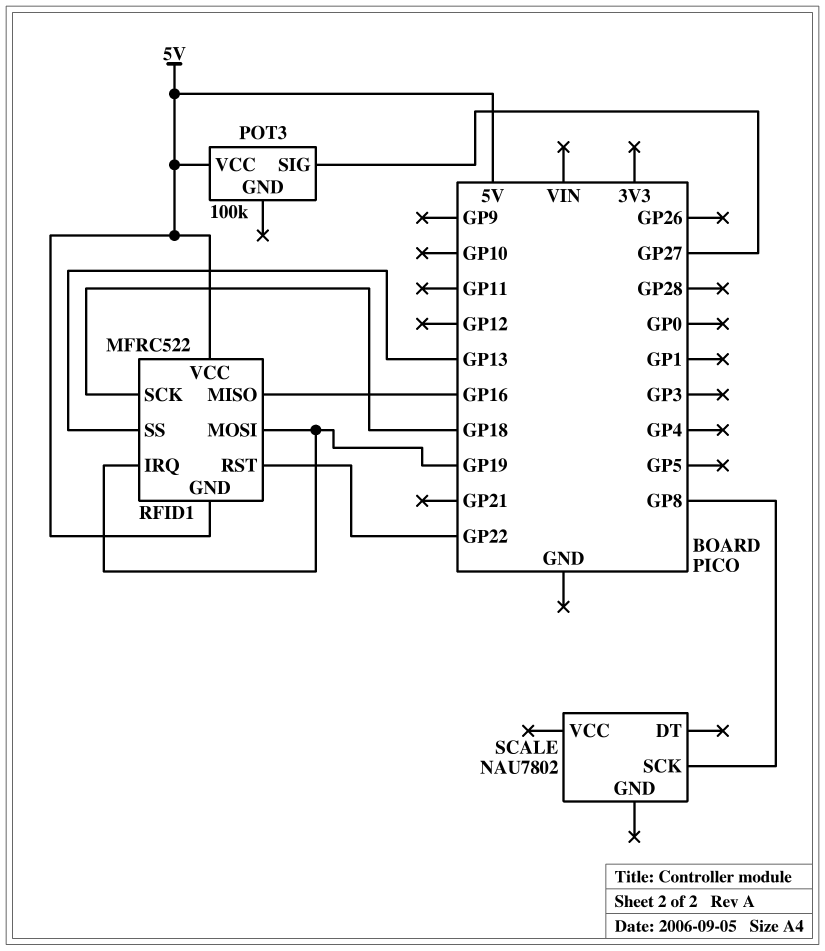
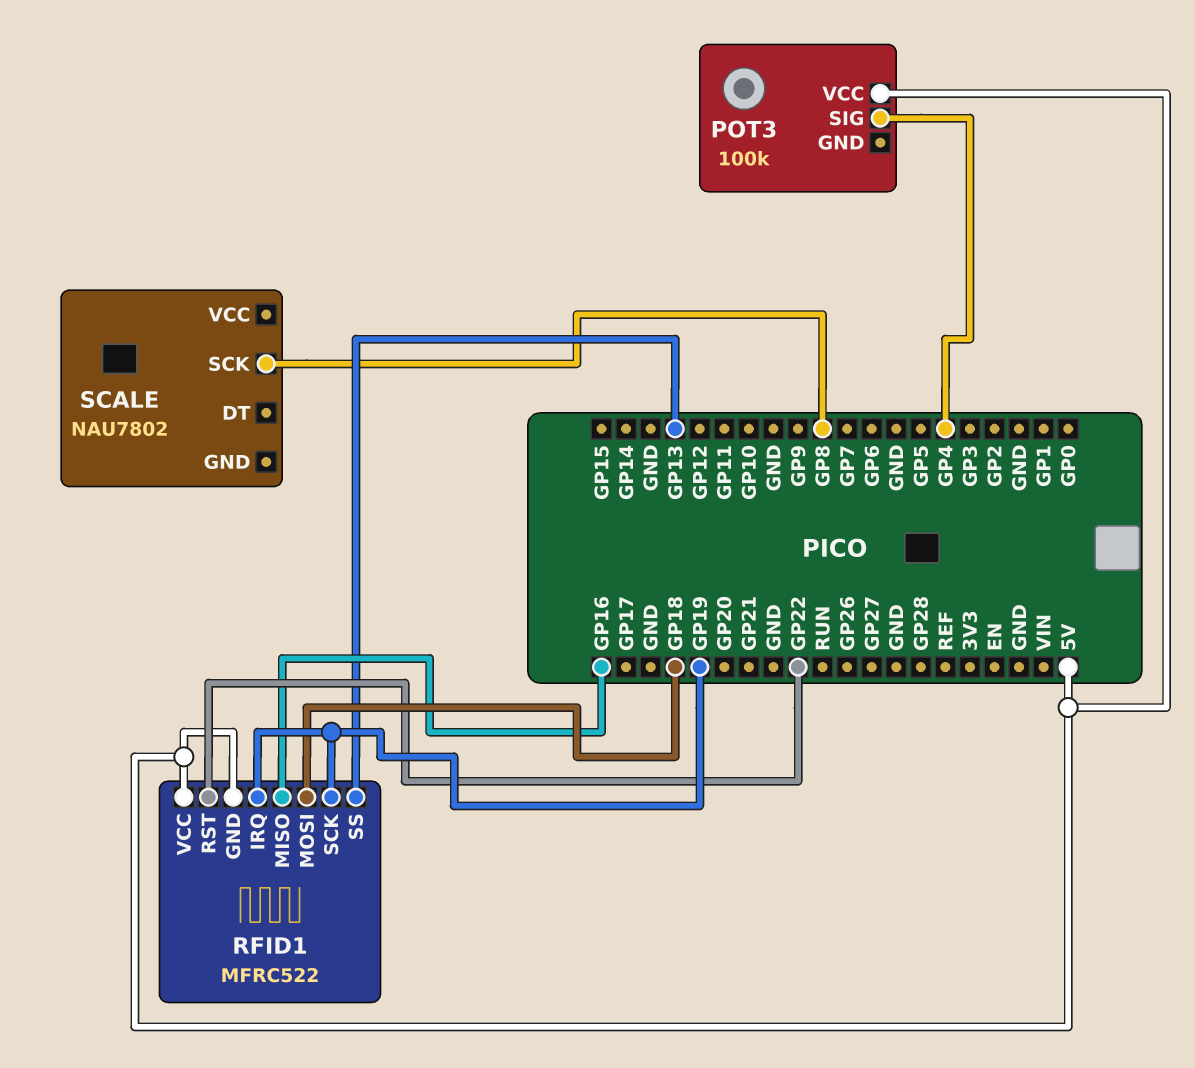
POT3 pin SIG: GP27 -> GP4
RFID1 pin MOSI: GP19 -> GP18
RFID1 pin SCK: GP18 -> GP19

